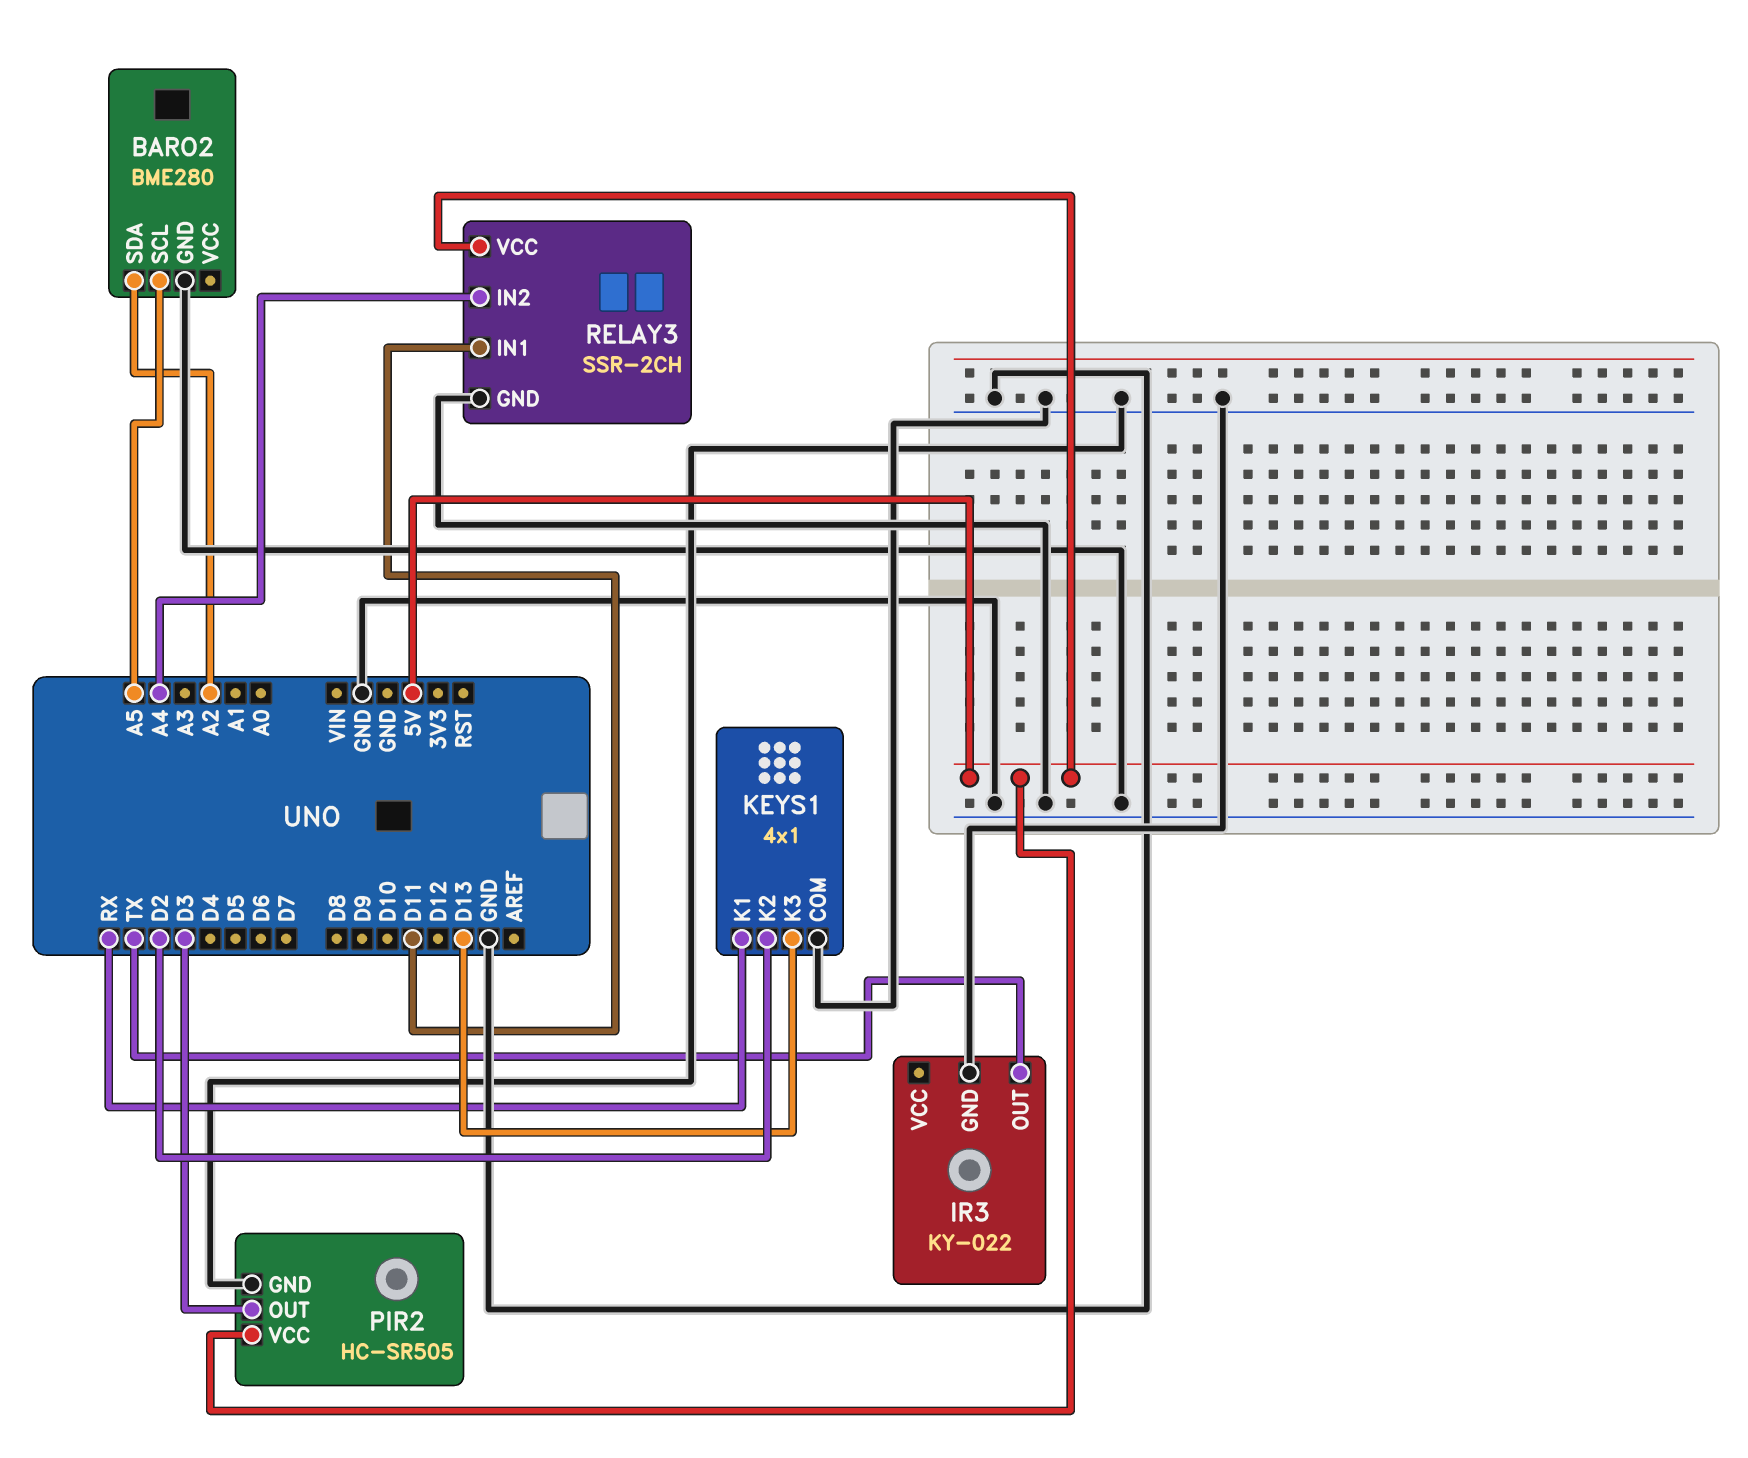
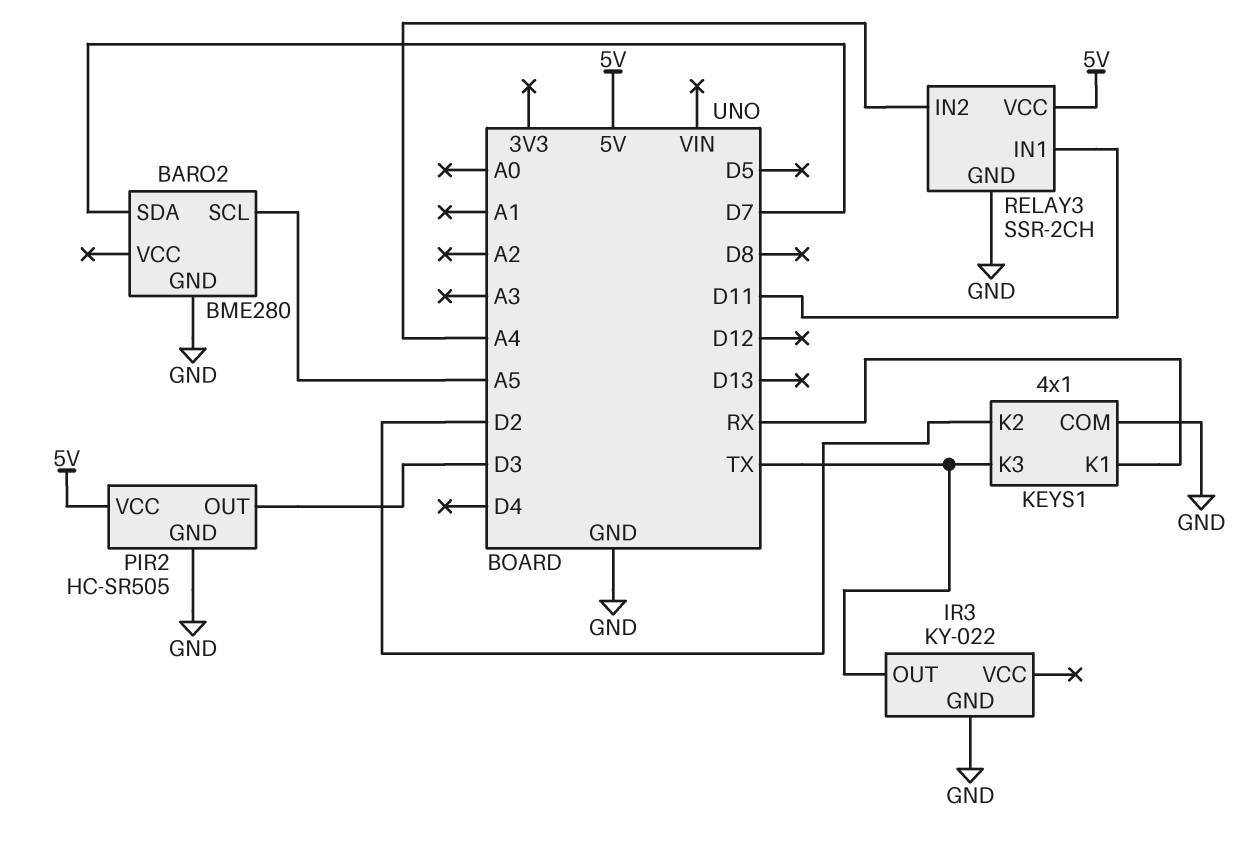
BARO2 pin SDA: A2 -> D7
KEYS1 pin K3: D13 -> TX

